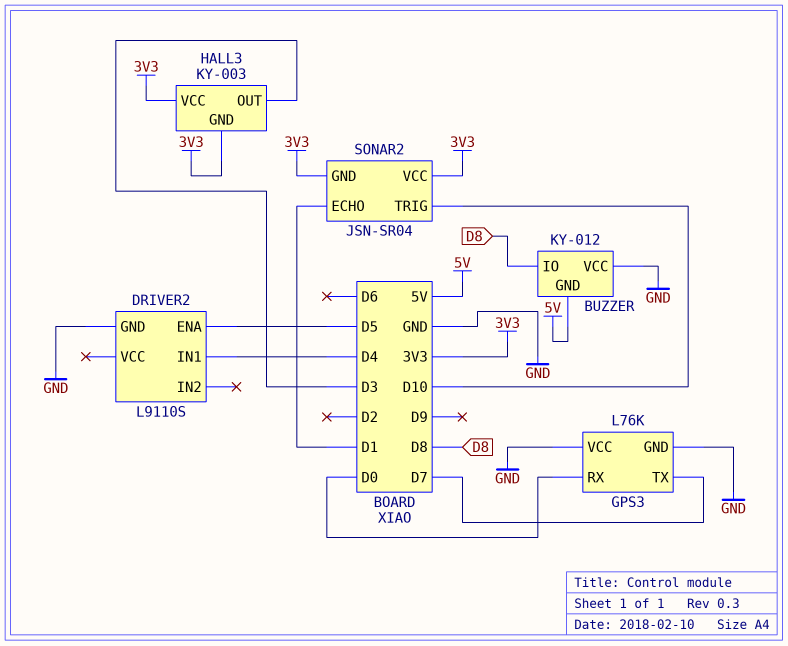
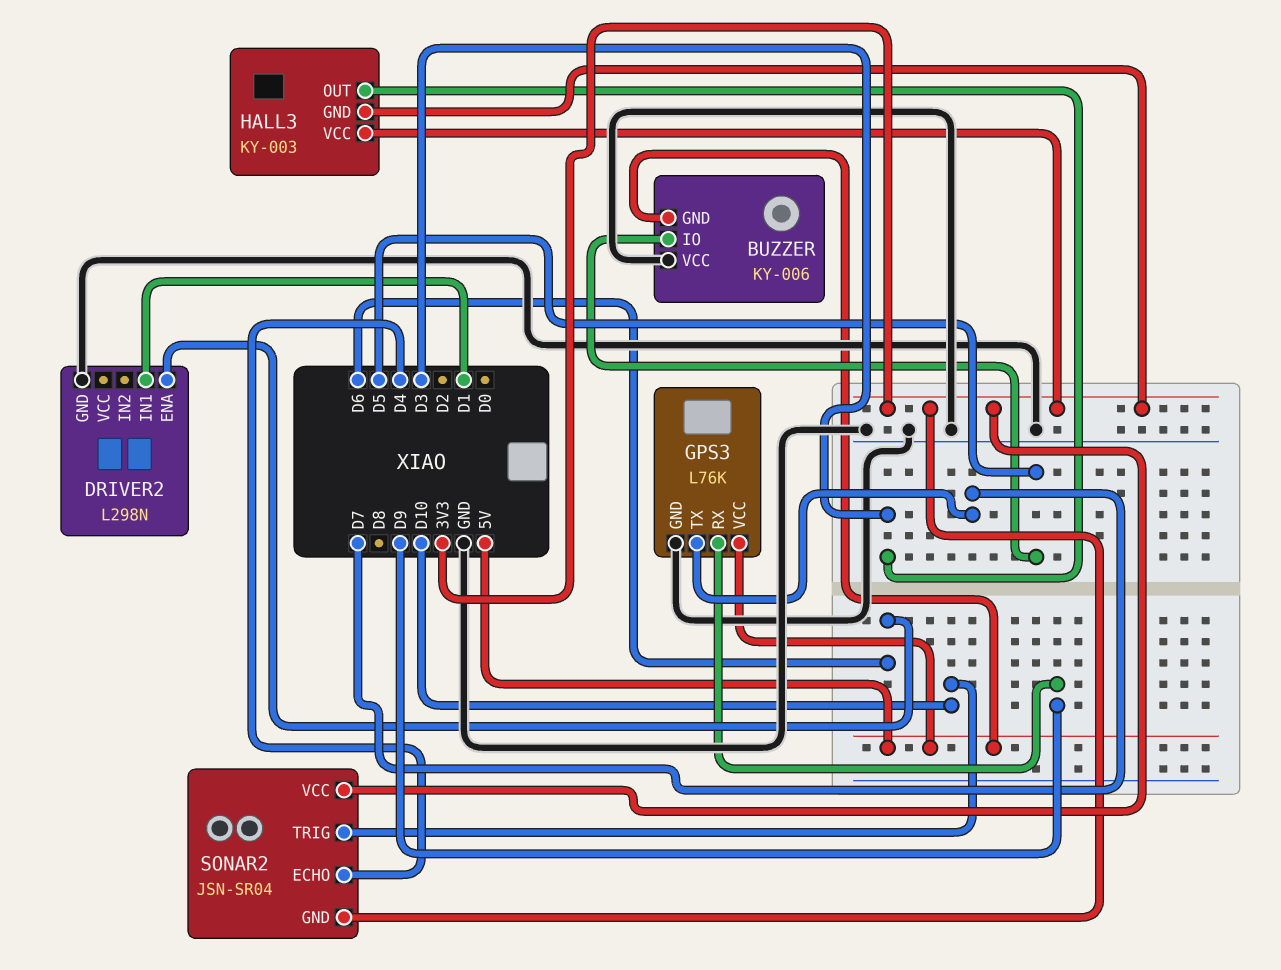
BUZZER: KY-012 -> KY-006
BUZZER pin IO: D8 -> D5
DRIVER2: L9110S -> L298N
DRIVER2 pin ENA: D5 -> D6
DRIVER2 pin IN1: D4 -> D1
GPS3 pin RX: D0 -> D9
GPS3 pin VCC: GND -> 5V
SONAR2 pin ECHO: D1 -> D4

